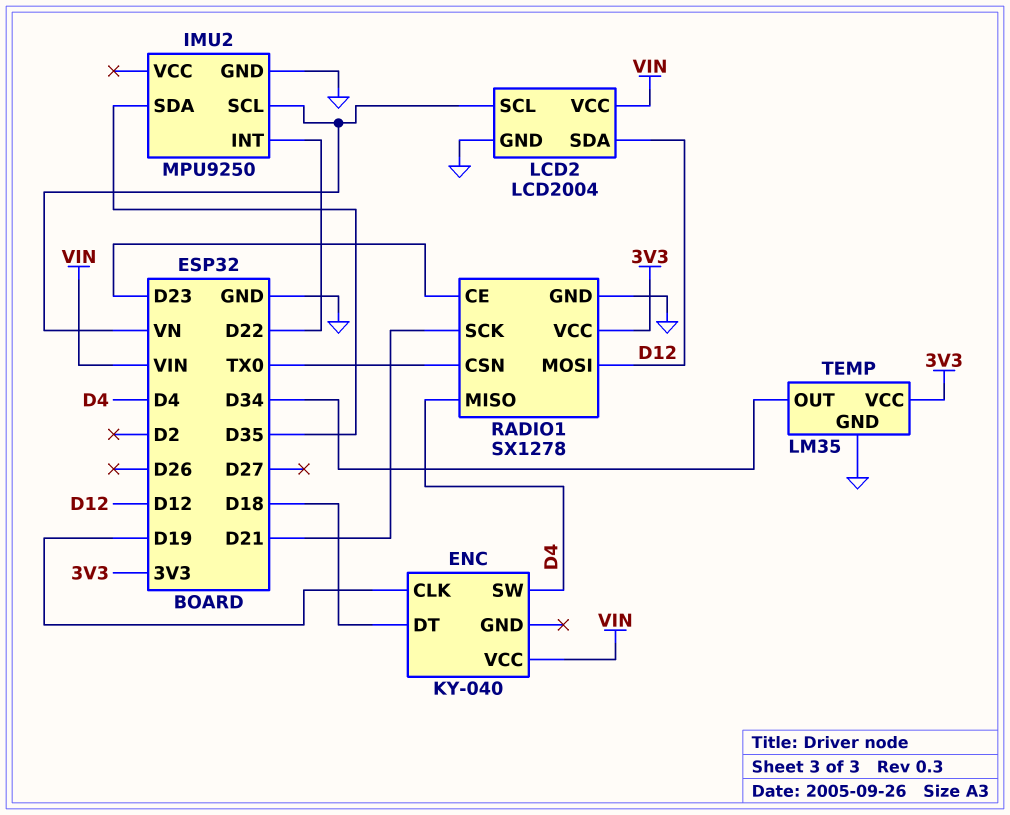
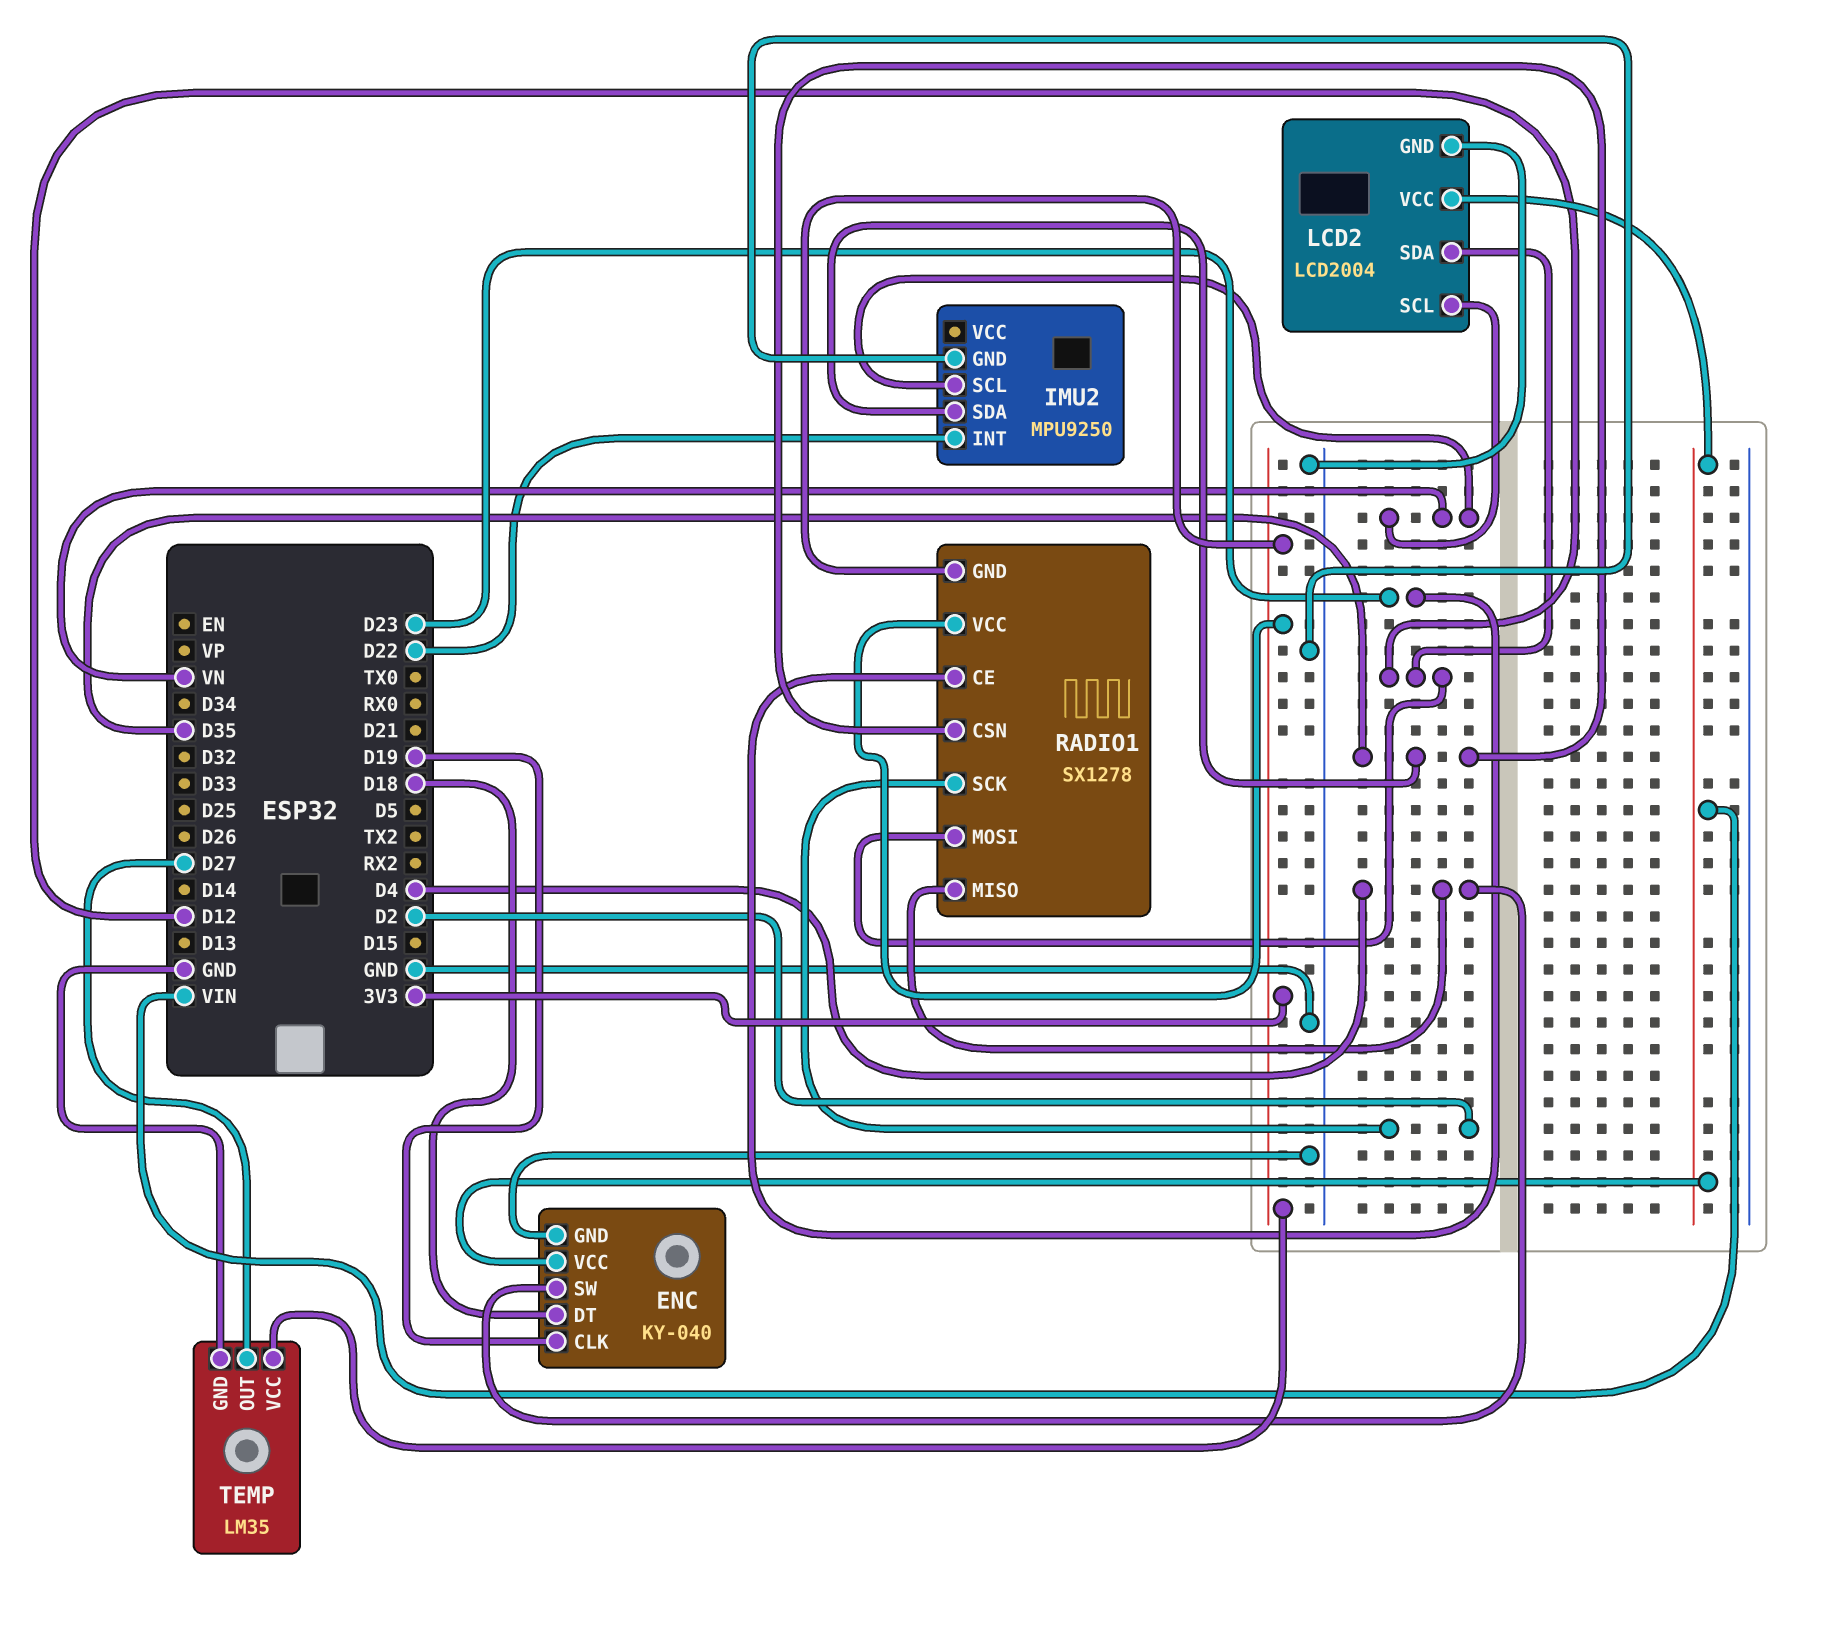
ENC pin GND: none -> GND
RADIO1 pin CSN: TX0 -> D35
RADIO1 pin GND: GND -> 3V3
RADIO1 pin SCK: D21 -> D2
TEMP pin OUT: D34 -> D27

